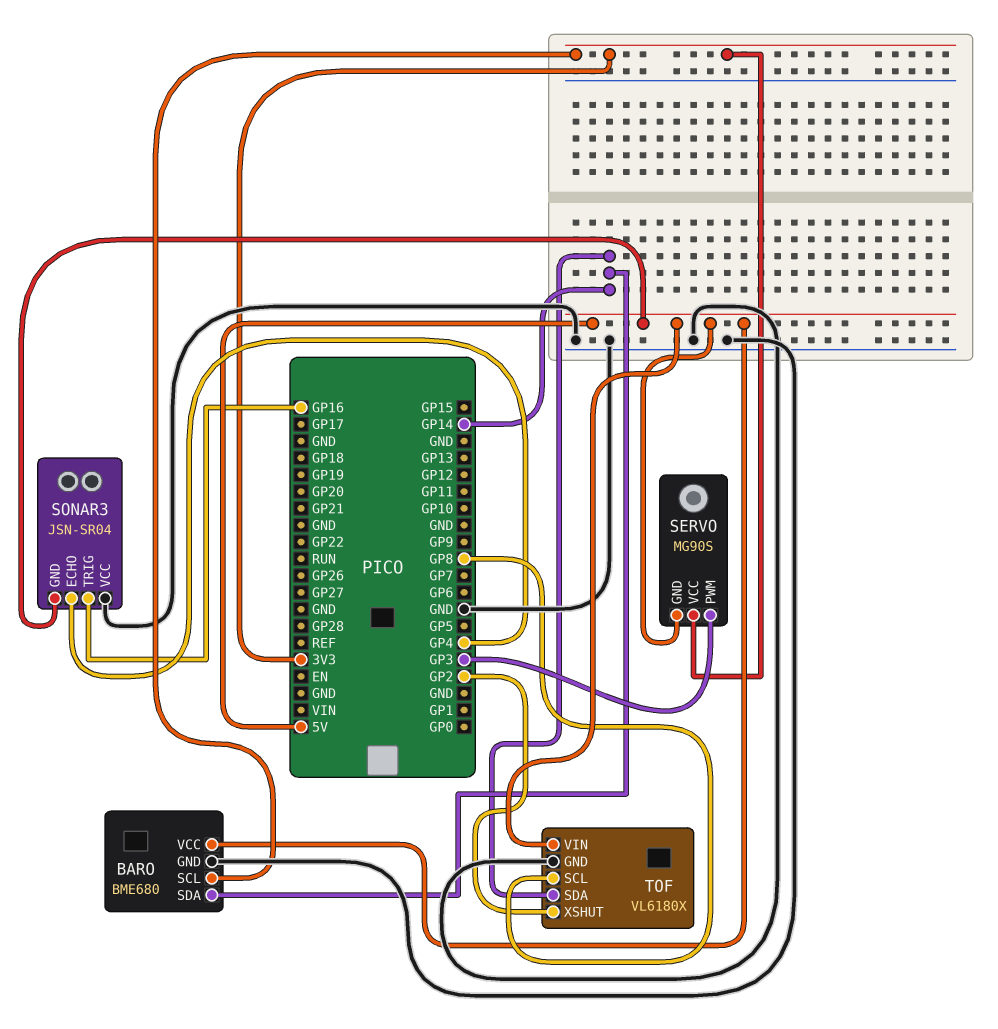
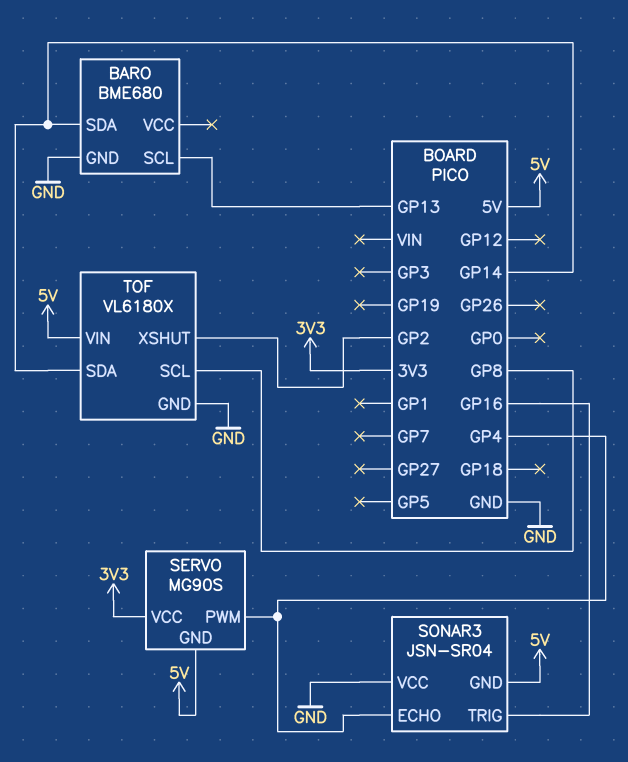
BARO pin SCL: 3V3 -> GP13
BARO pin VCC: 5V -> none
SERVO pin PWM: GP3 -> GP4

